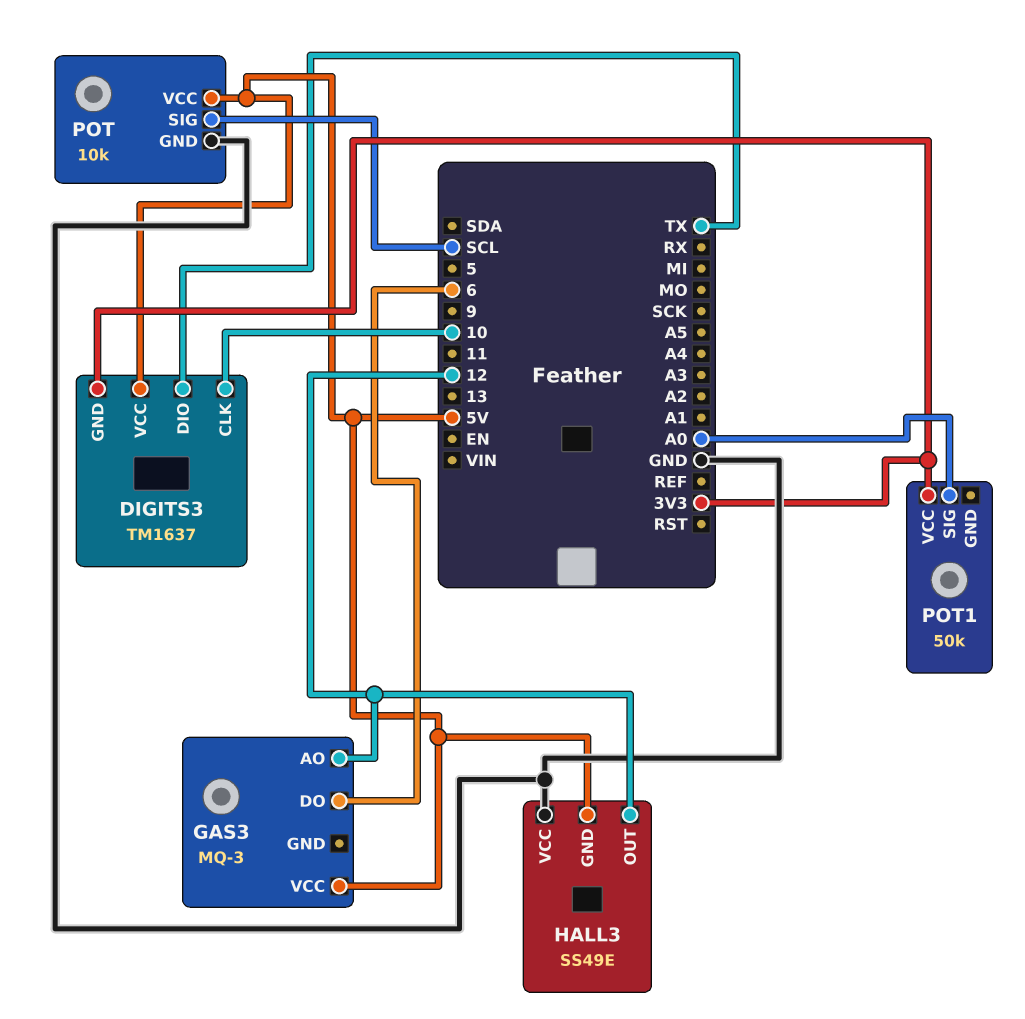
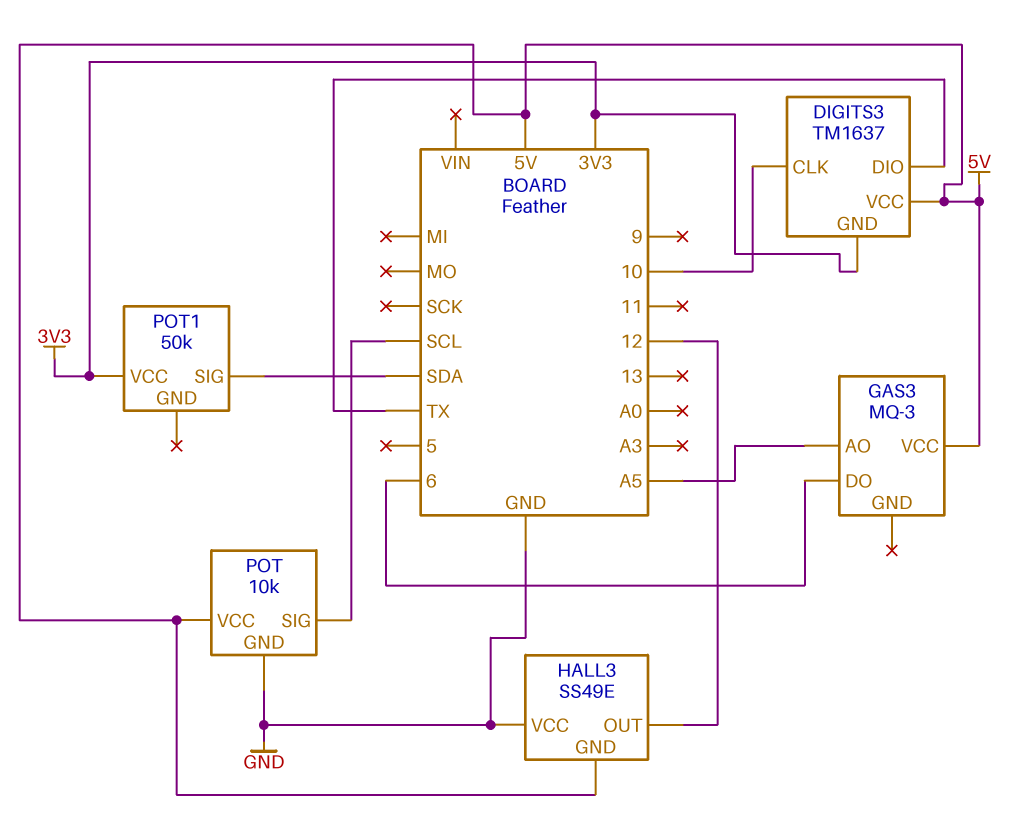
GAS3 pin AO: 12 -> A5
POT1 pin SIG: A0 -> SDA

